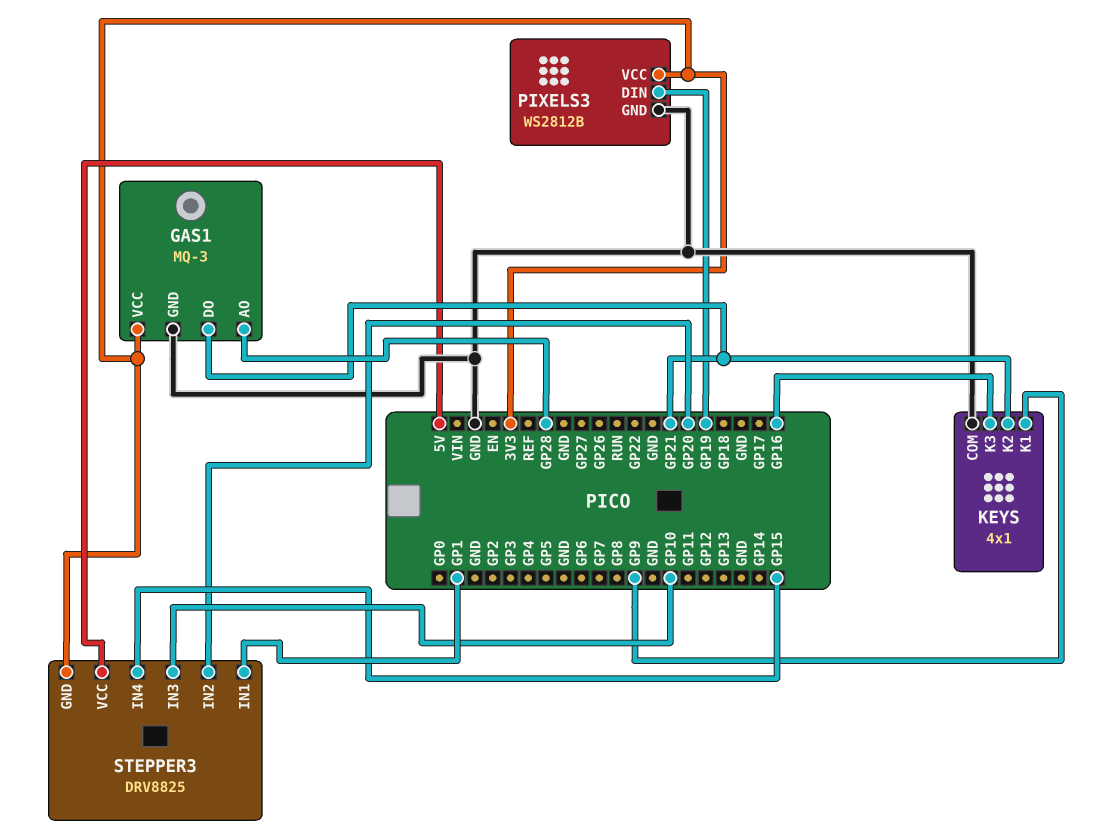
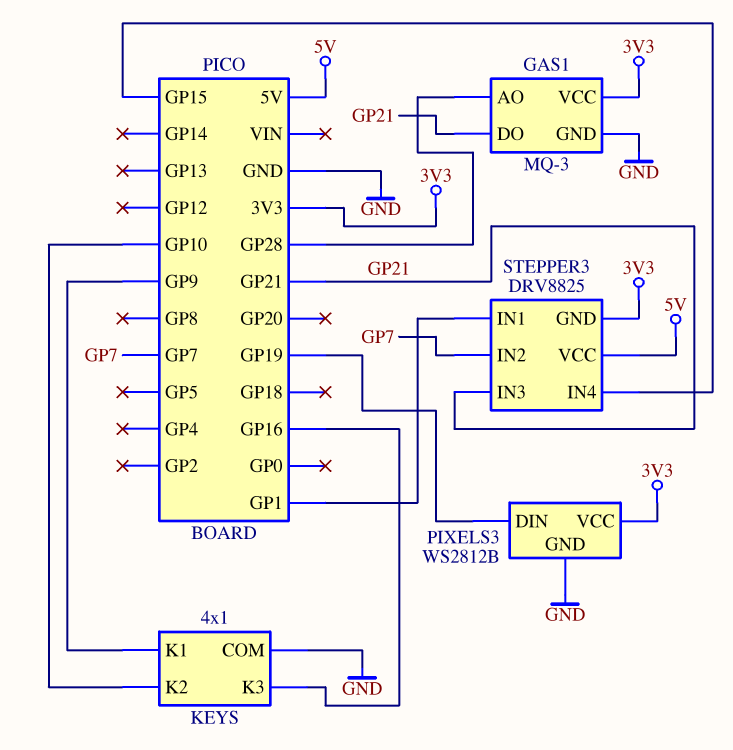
KEYS pin K2: GP21 -> GP10
STEPPER3 pin IN2: GP20 -> GP7
STEPPER3 pin IN3: GP10 -> GP21

